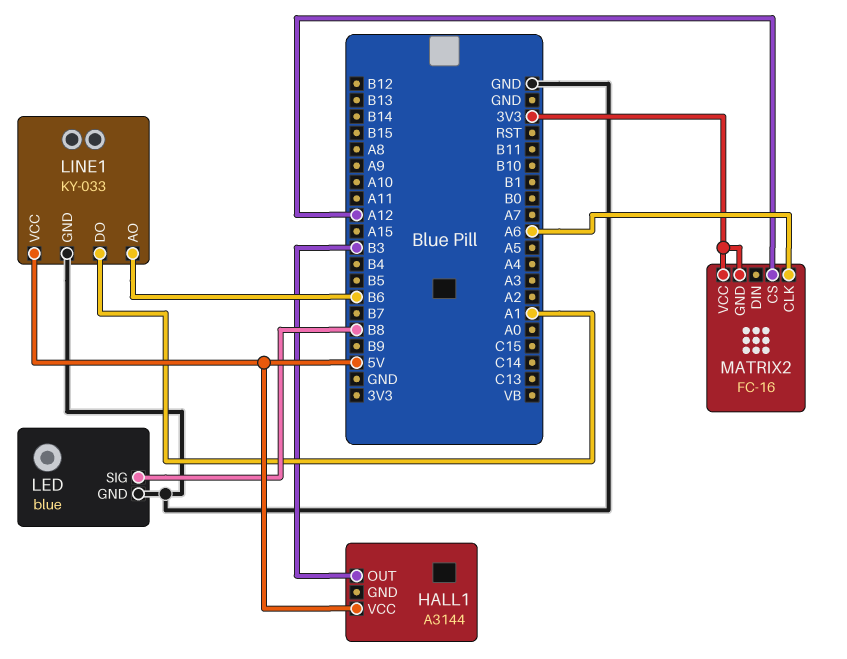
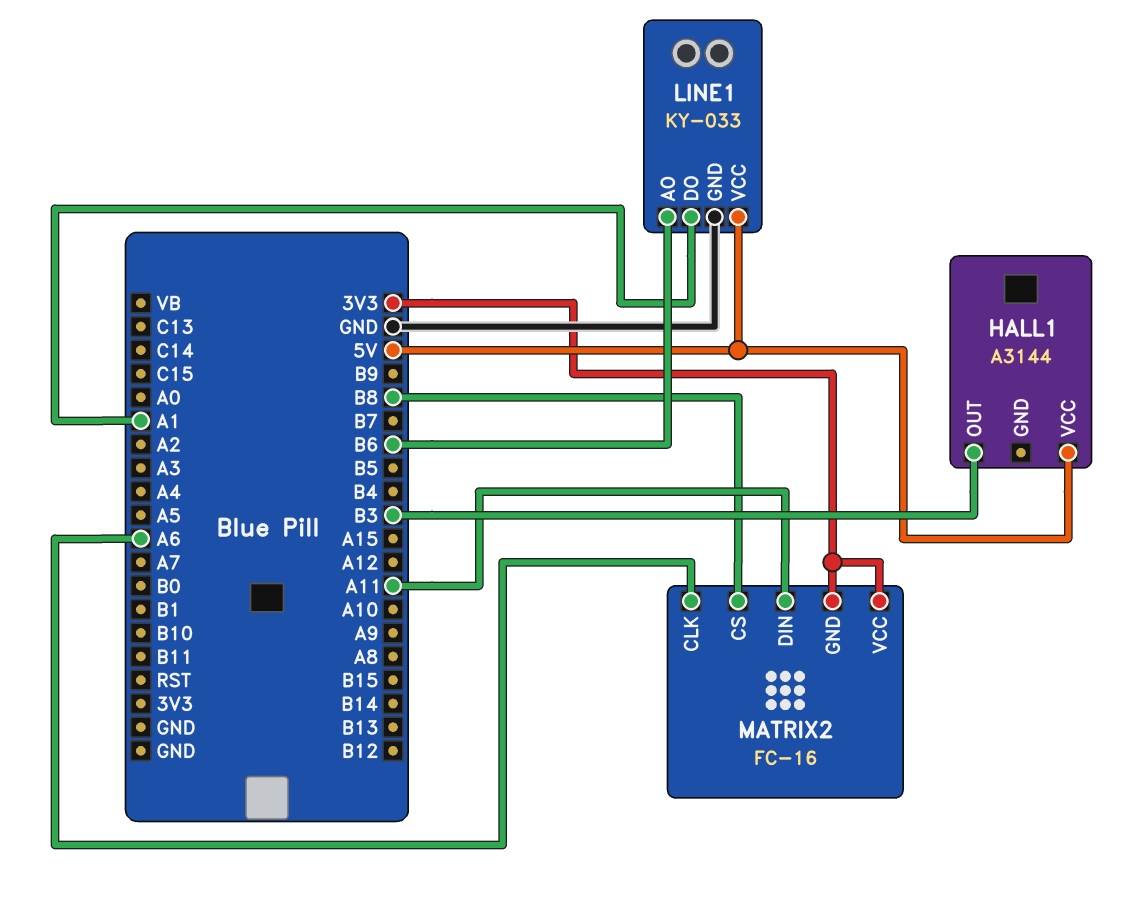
LED: blue -> none
LED pin GND: GND -> none
LED pin SIG: B8 -> none
MATRIX2 pin CS: A12 -> B8
MATRIX2 pin DIN: none -> A11

